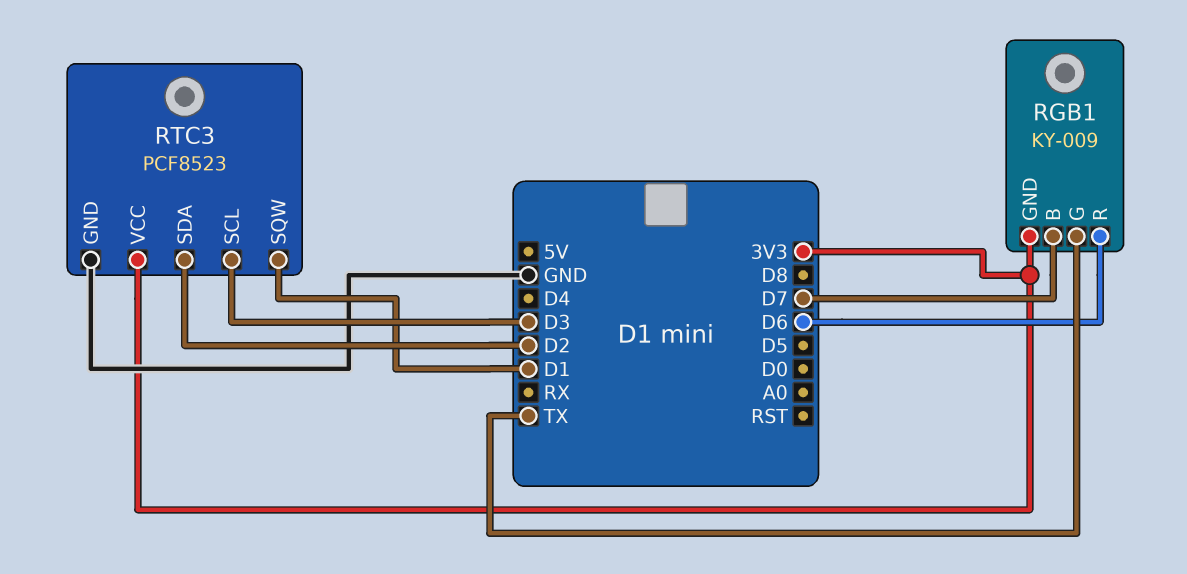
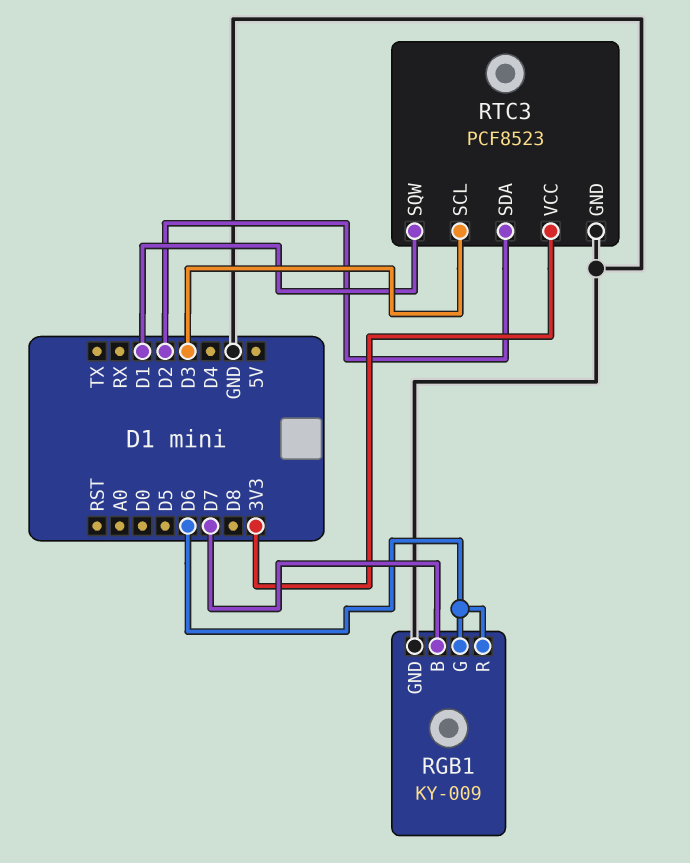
RGB1 pin G: TX -> D6
RGB1 pin GND: 3V3 -> GND

